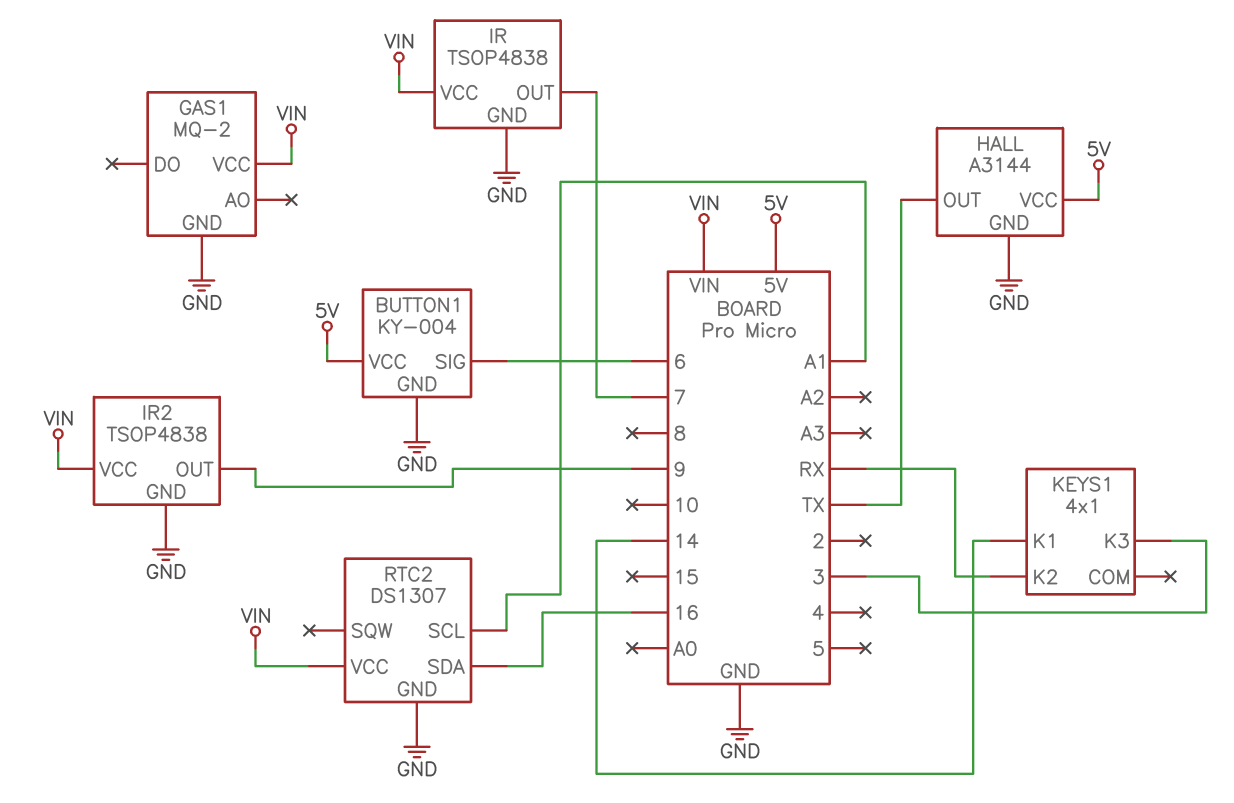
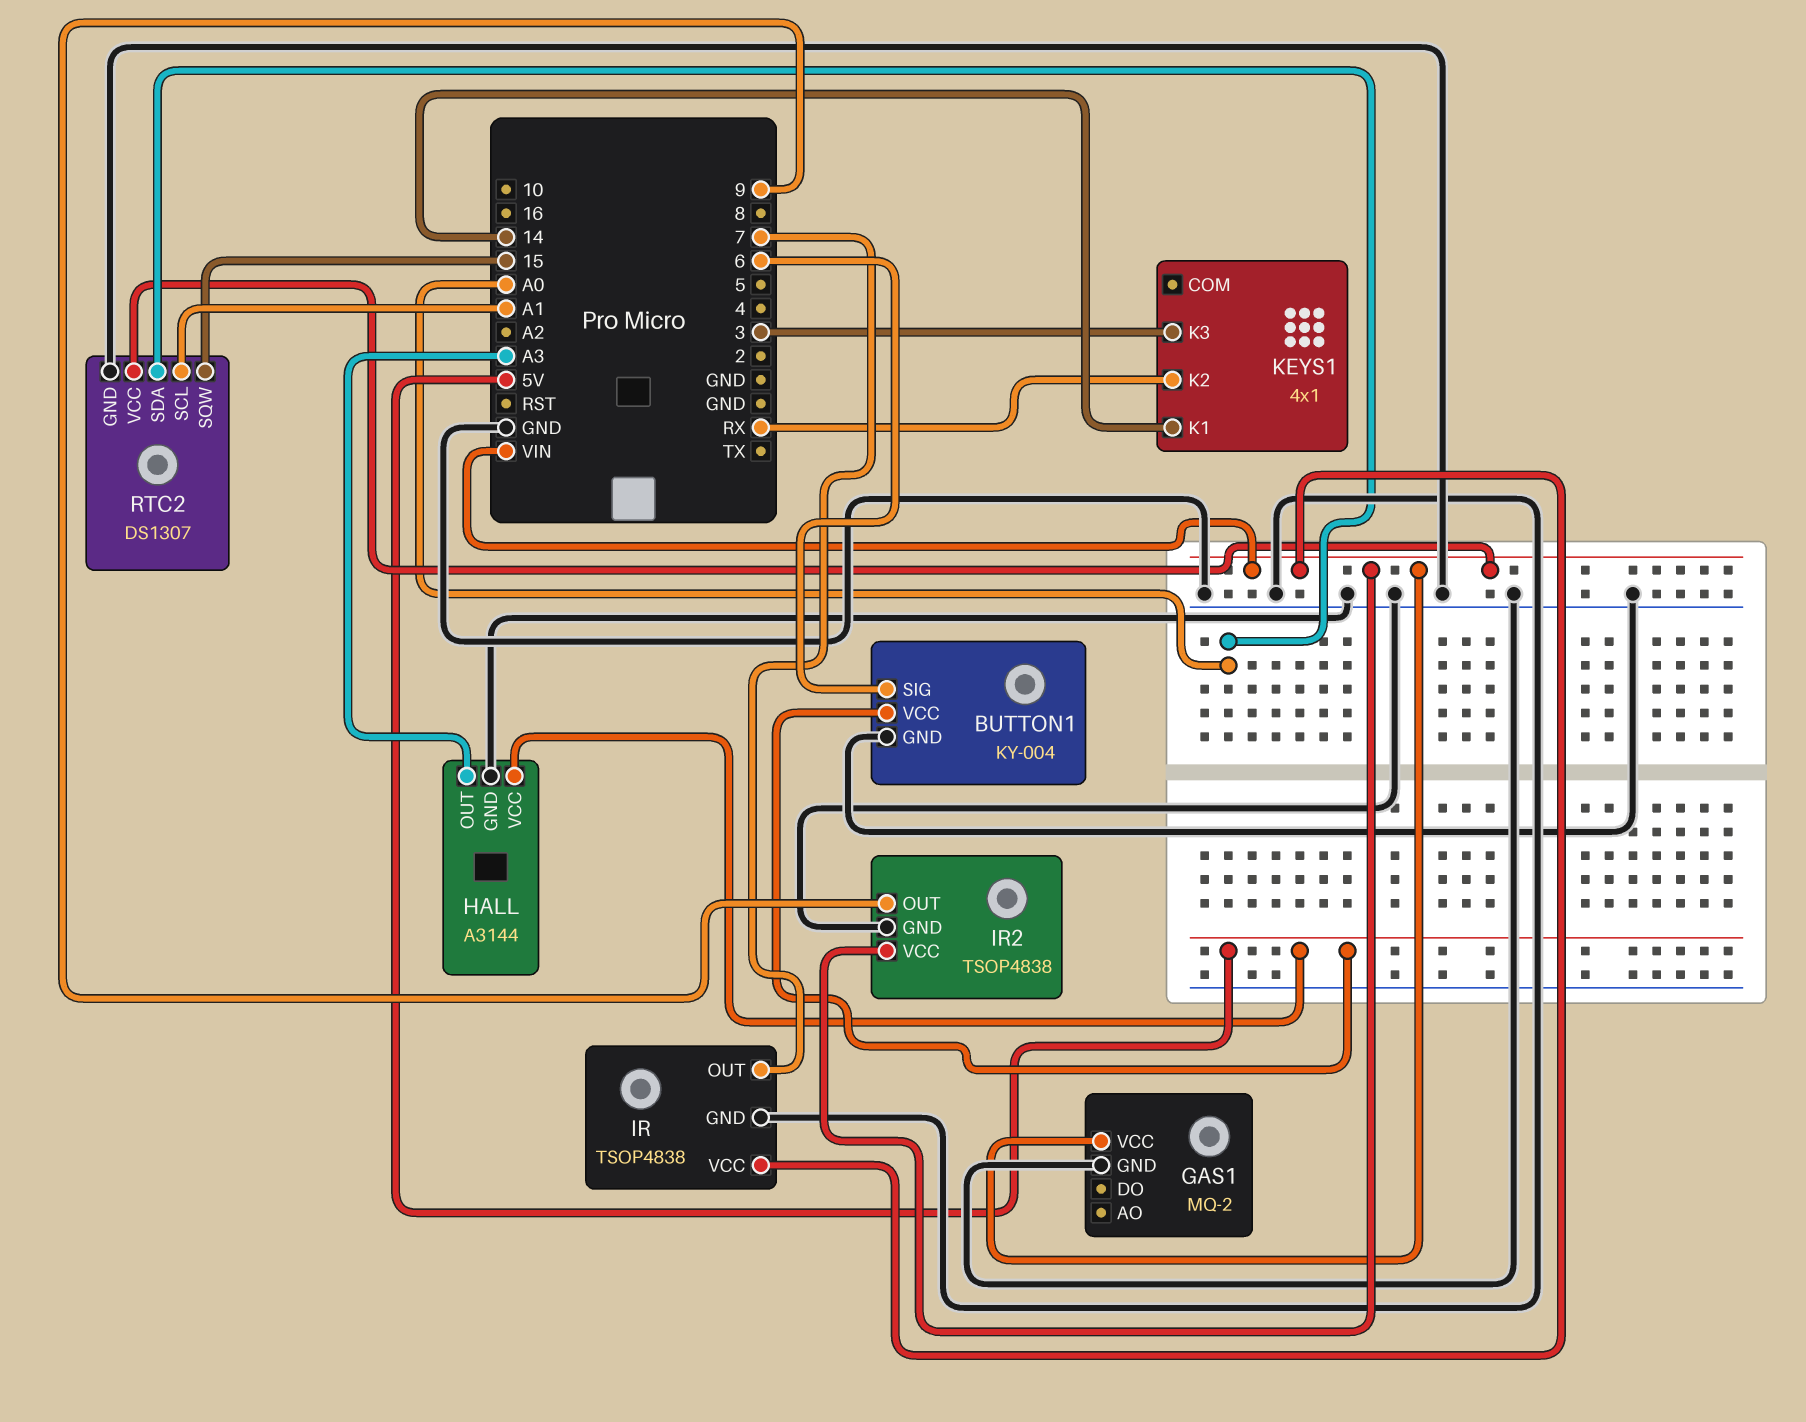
HALL pin OUT: TX -> A3
RTC2 pin SDA: 16 -> A0
RTC2 pin SQW: none -> 15

